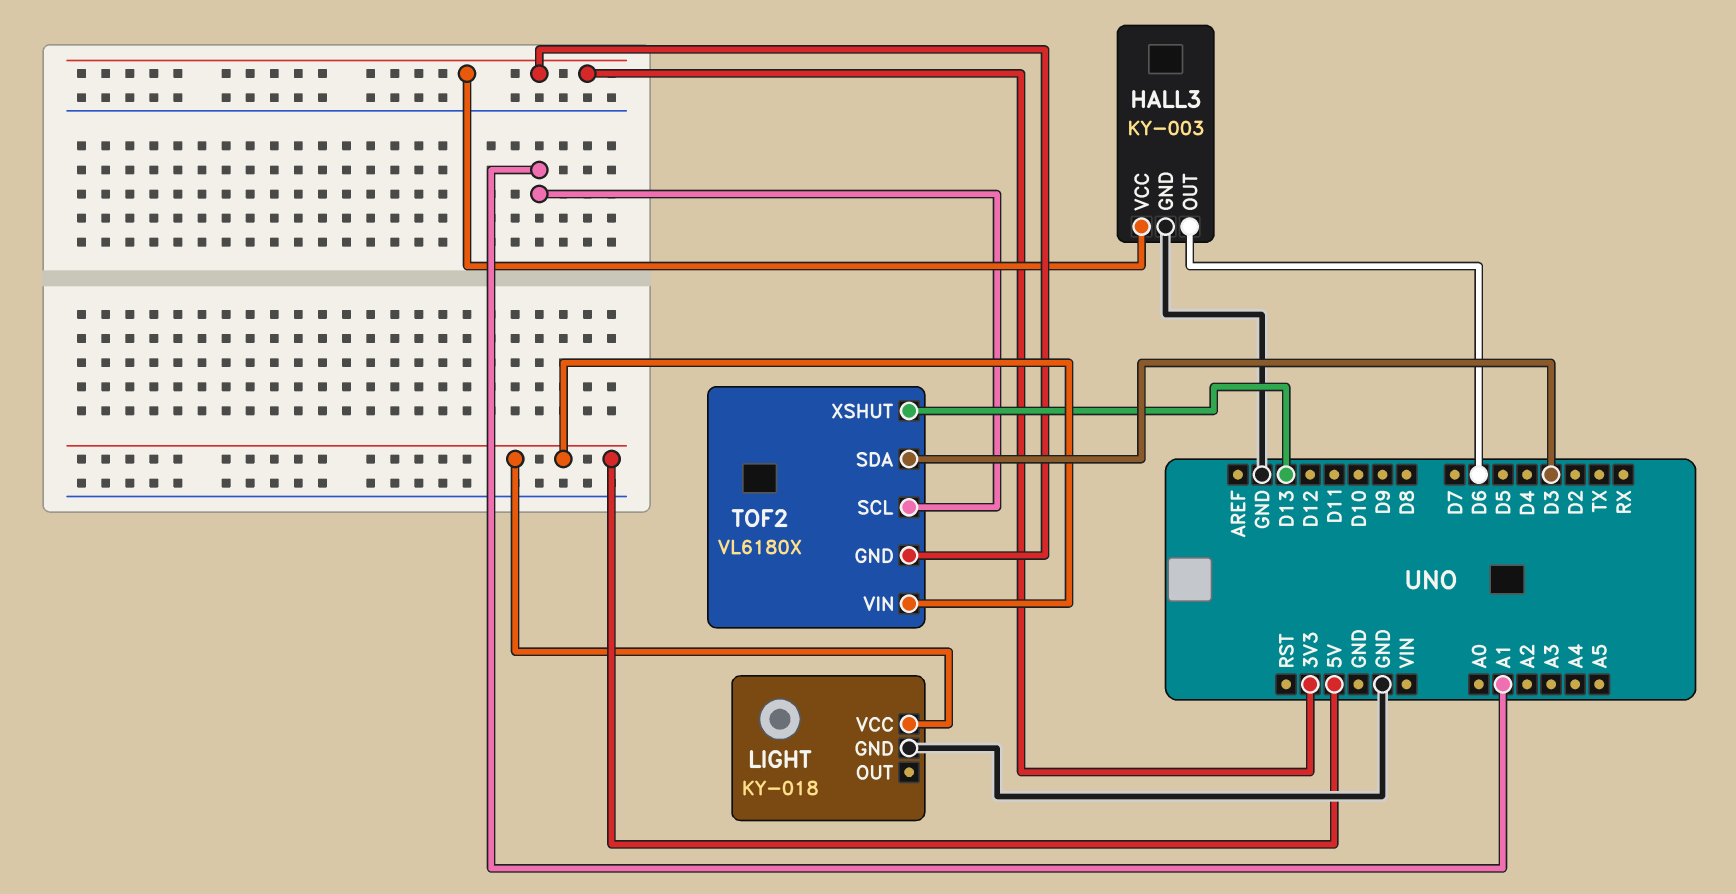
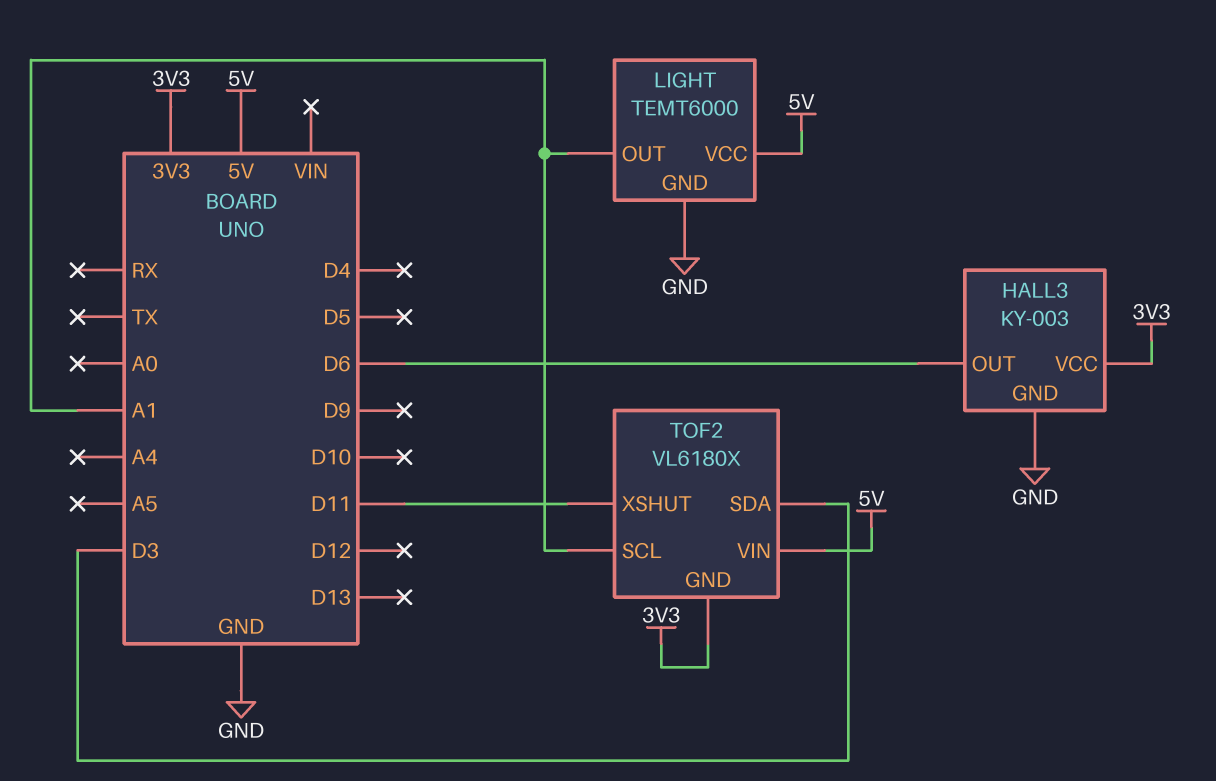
LIGHT: KY-018 -> TEMT6000
LIGHT pin OUT: none -> A1
TOF2 pin XSHUT: D13 -> D11

